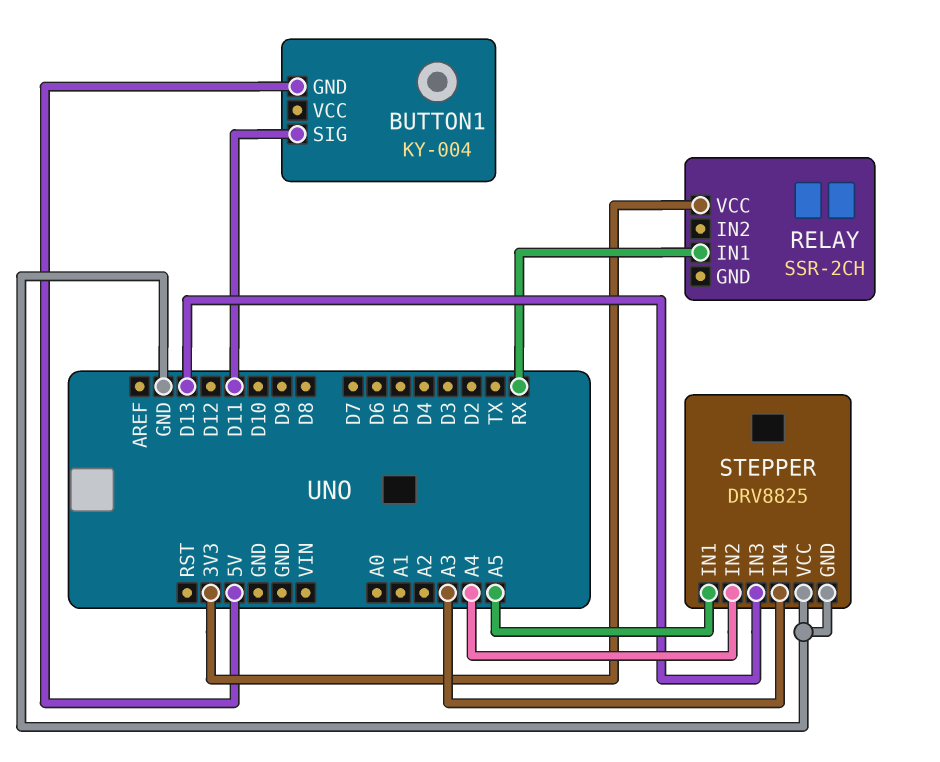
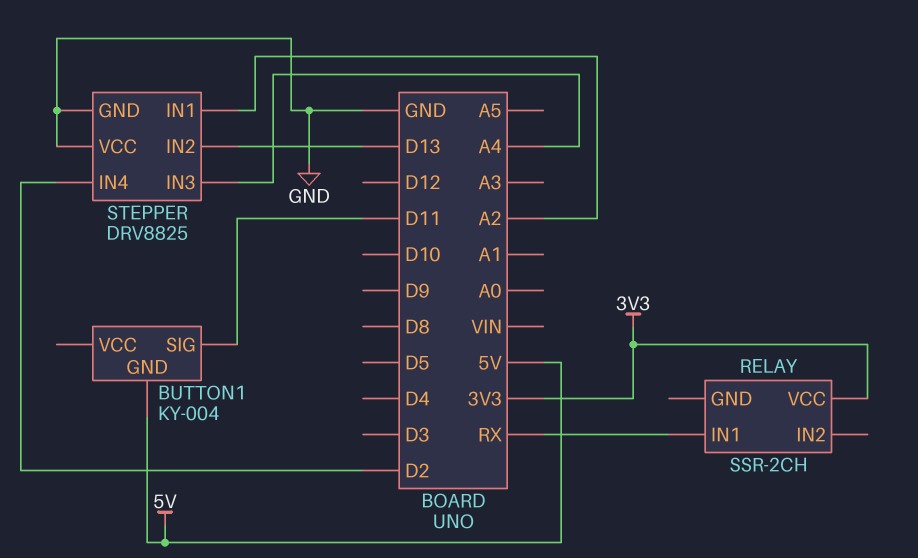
STEPPER pin IN1: A5 -> A2
STEPPER pin IN2: A4 -> D13
STEPPER pin IN3: D13 -> A4
STEPPER pin IN4: A3 -> D2

